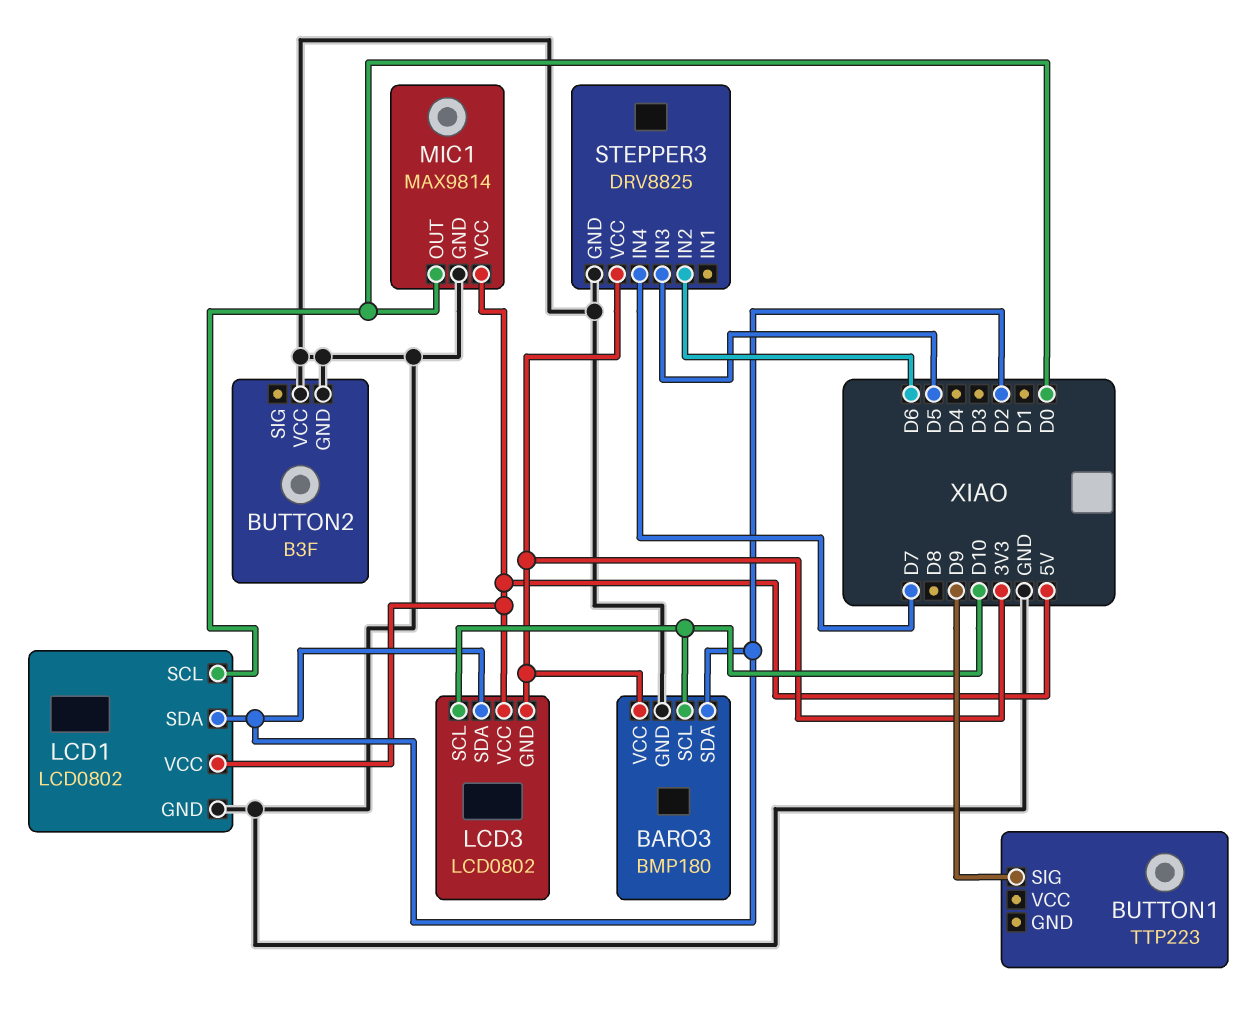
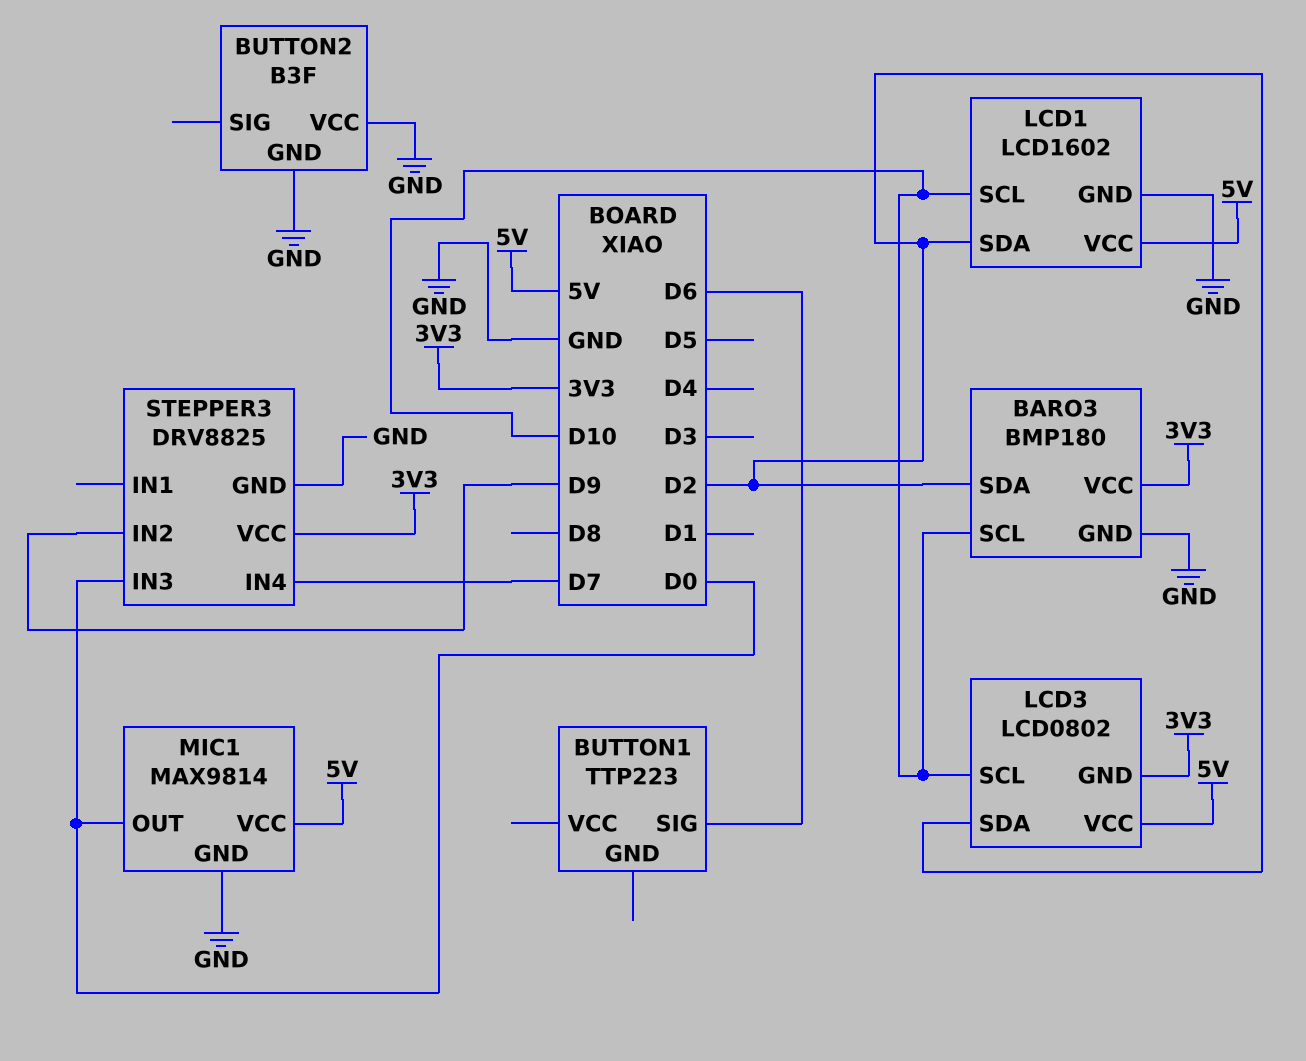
BUTTON1 pin SIG: D9 -> D6
LCD1: LCD0802 -> LCD1602
LCD1 pin SCL: D0 -> D10
STEPPER3 pin IN2: D6 -> D9
STEPPER3 pin IN3: D5 -> D0

